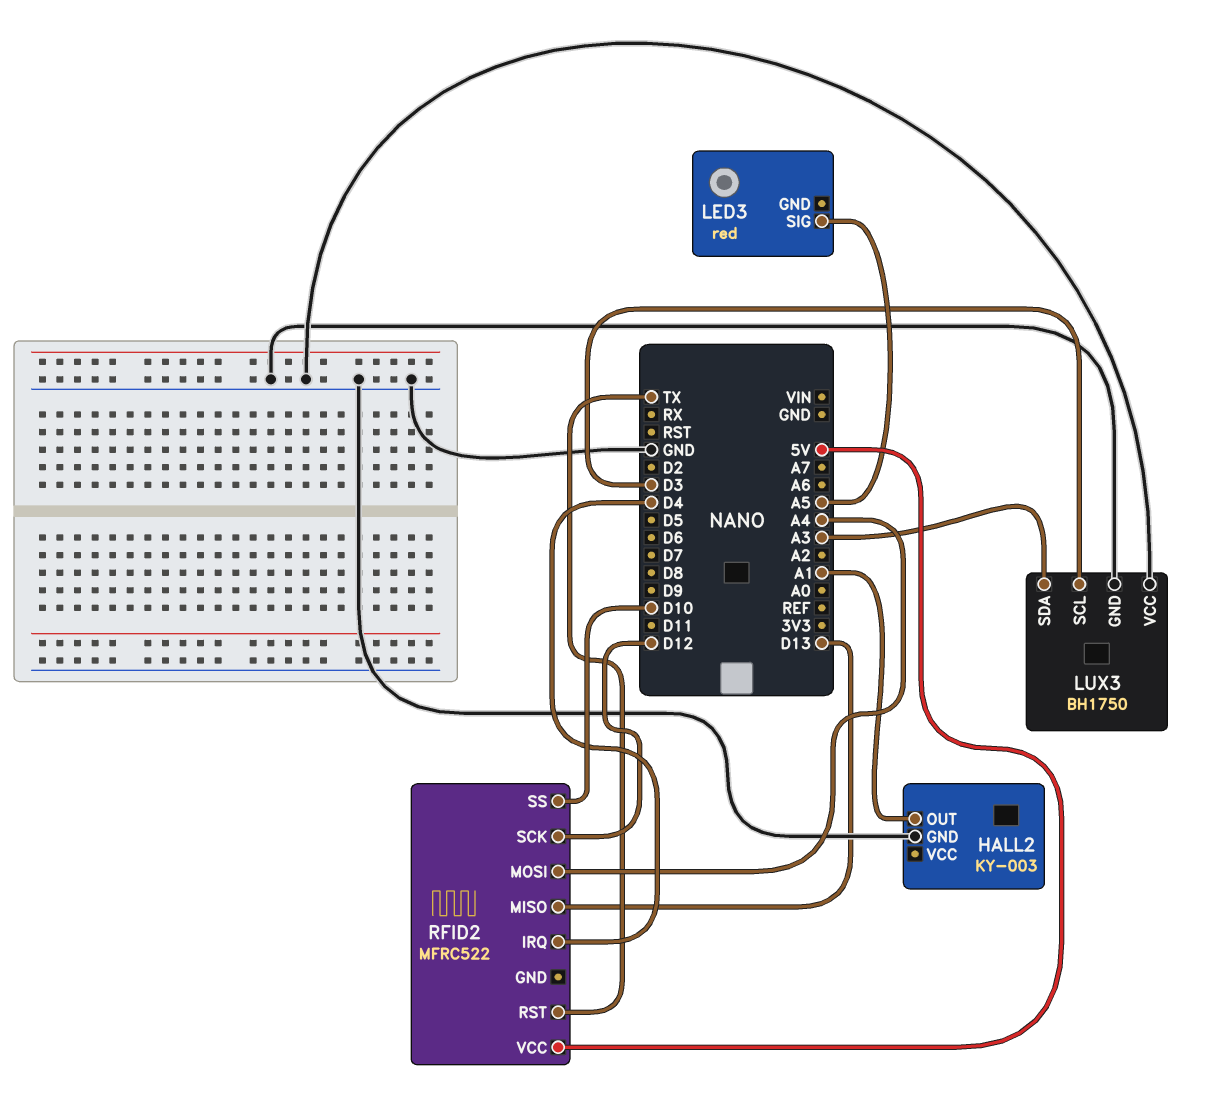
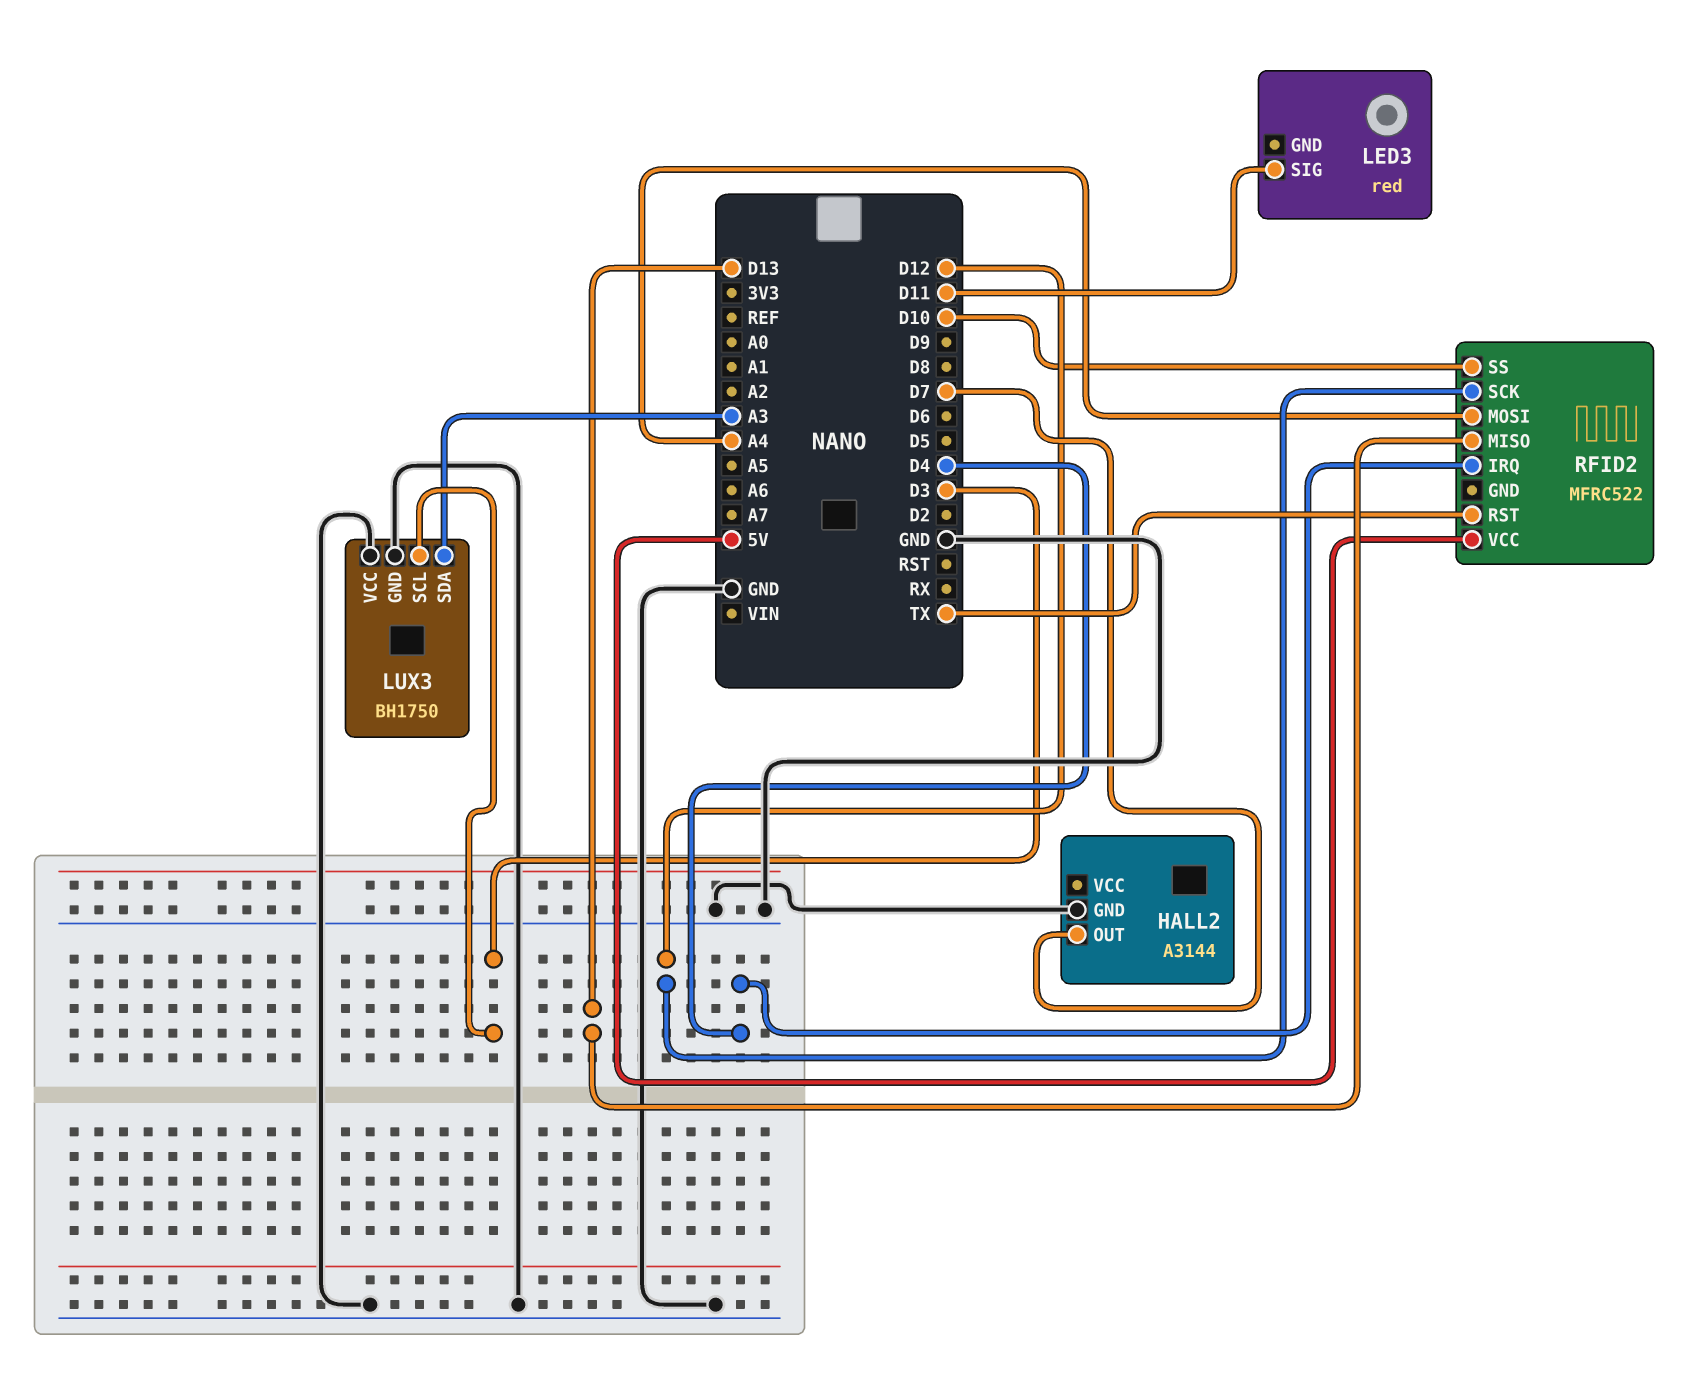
HALL2: KY-003 -> A3144
HALL2 pin OUT: A1 -> D7
LED3 pin SIG: A5 -> D11

